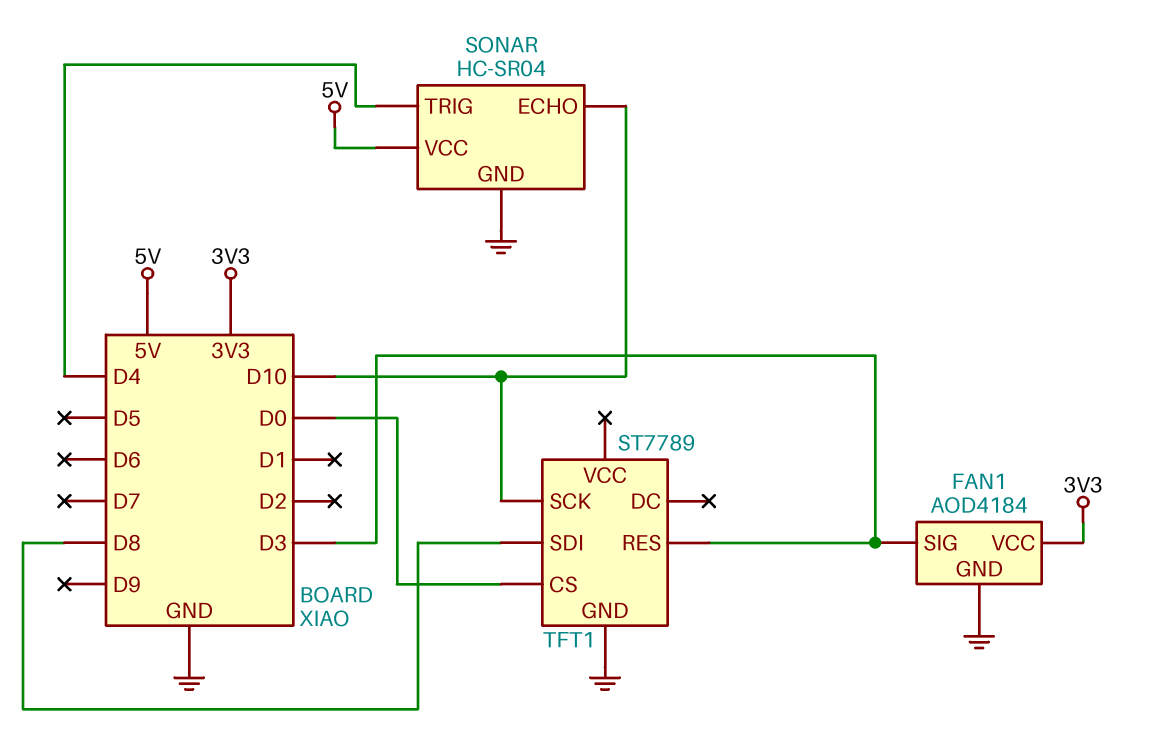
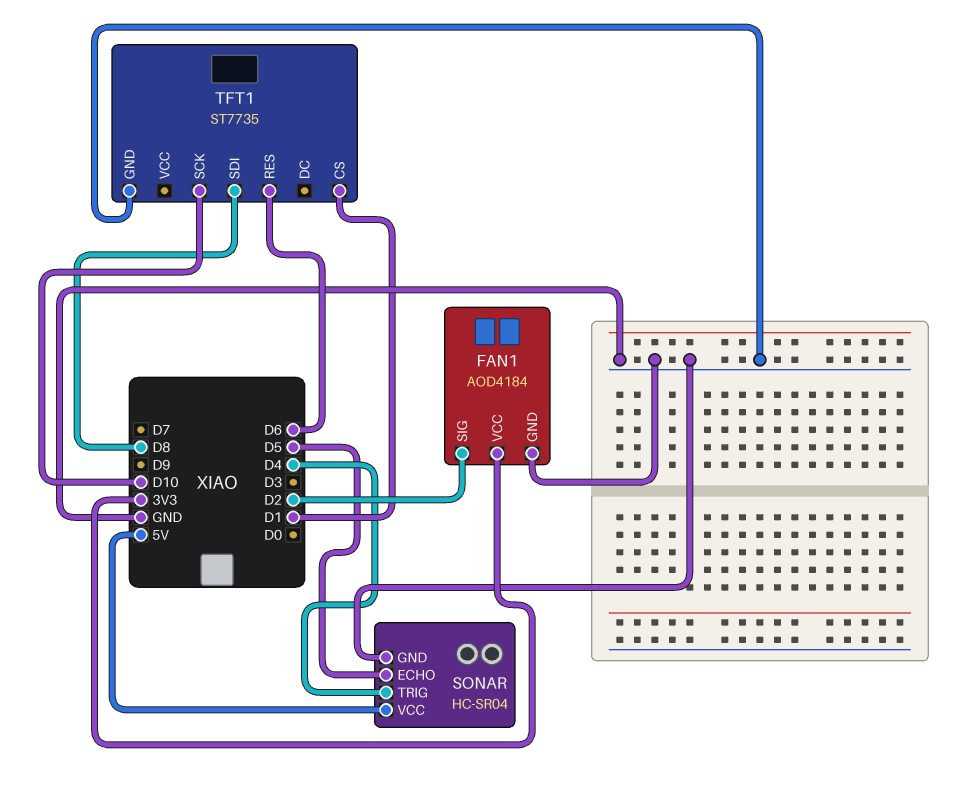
FAN1 pin SIG: D3 -> D2
SONAR pin ECHO: D10 -> D5
TFT1: ST7789 -> ST7735
TFT1 pin CS: D0 -> D1
TFT1 pin RES: D3 -> D6

